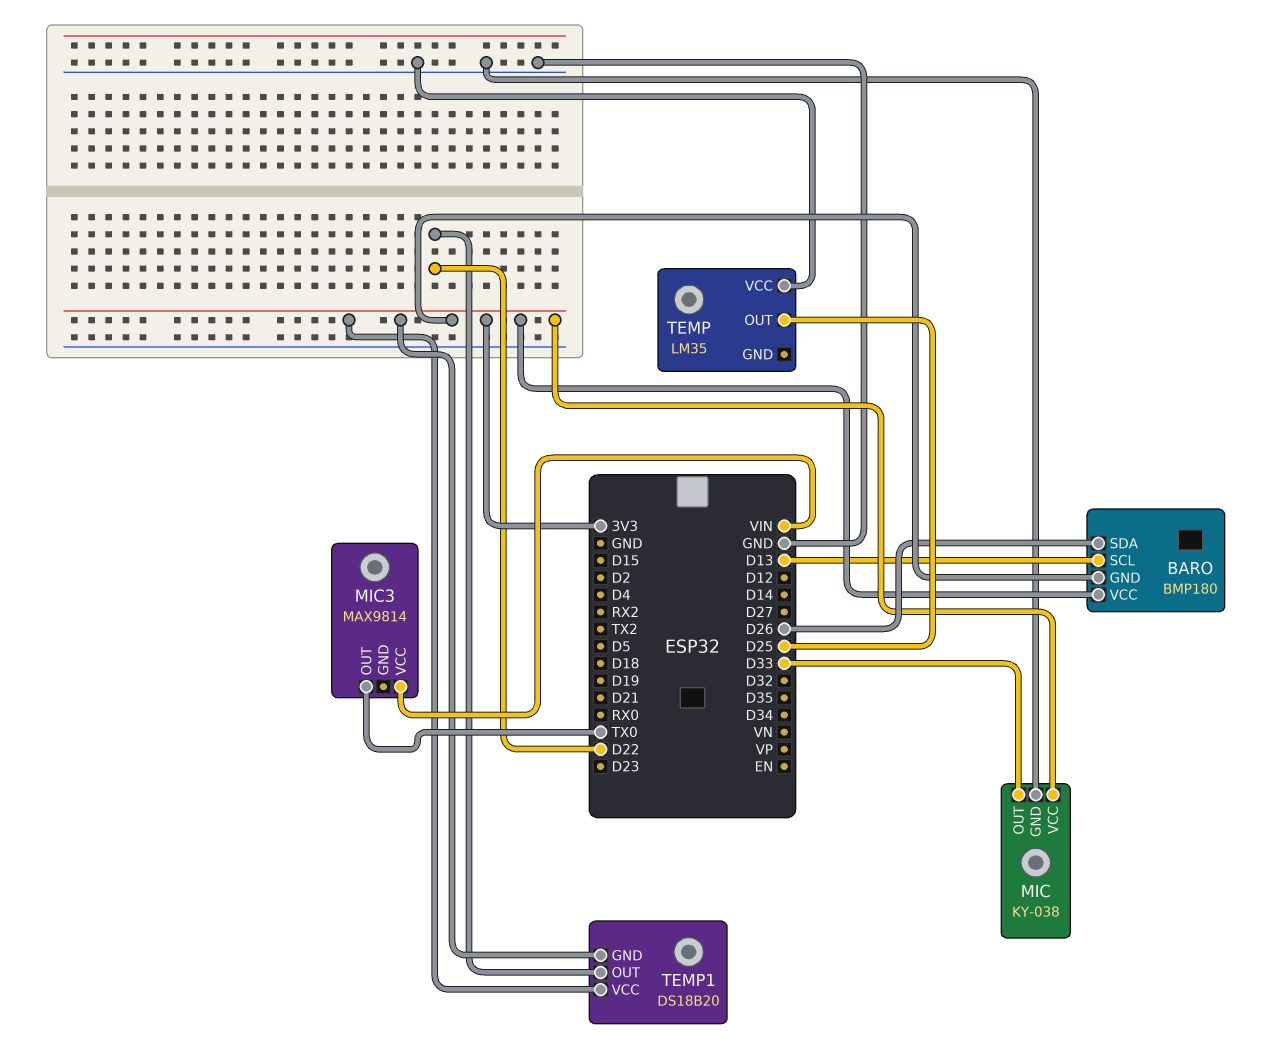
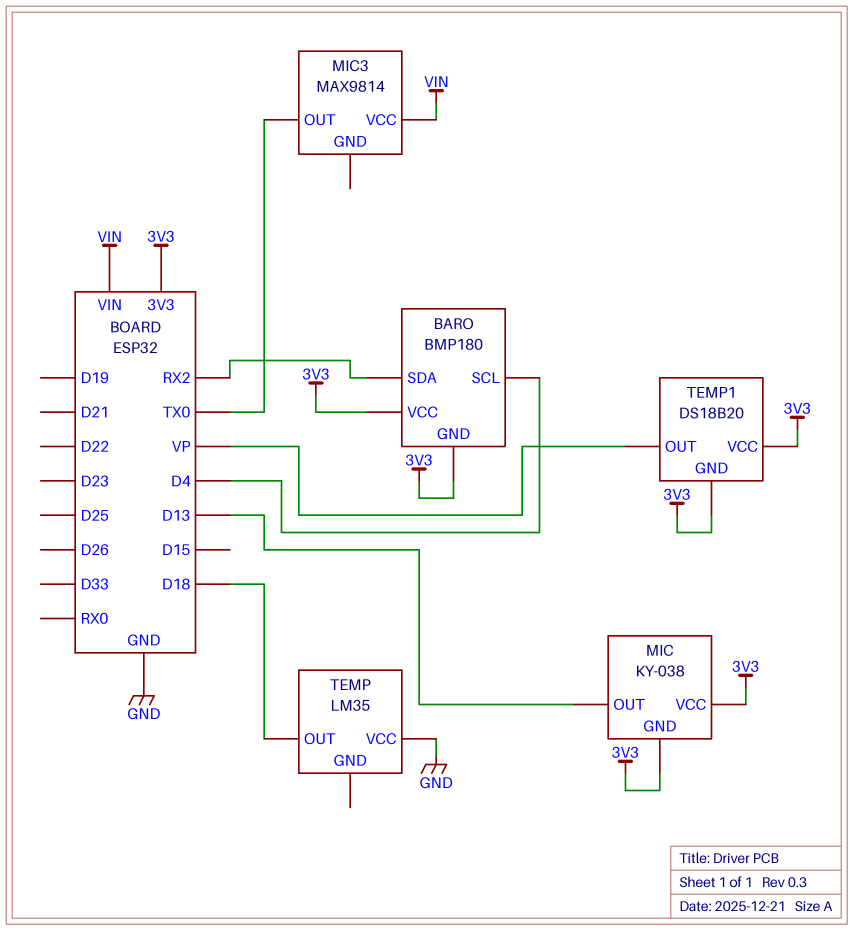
BARO pin SCL: D13 -> D4
BARO pin SDA: D26 -> RX2
MIC pin GND: GND -> 3V3
MIC pin OUT: D33 -> D13
TEMP pin OUT: D25 -> D18
TEMP1 pin OUT: D22 -> VP

